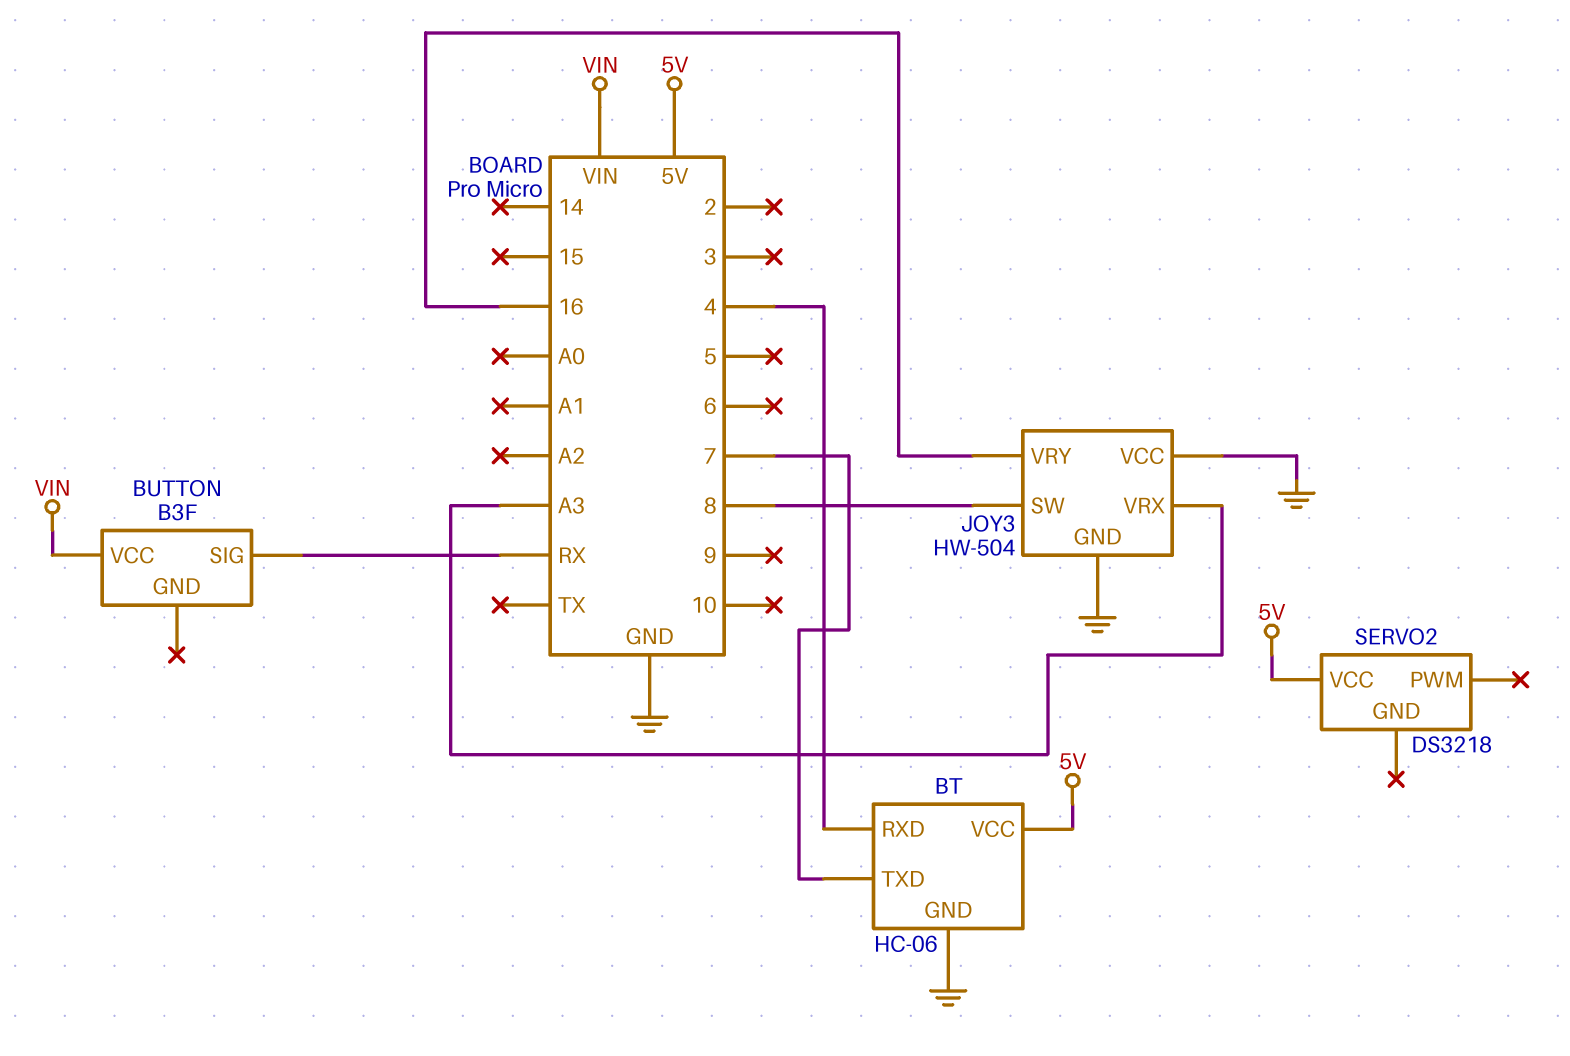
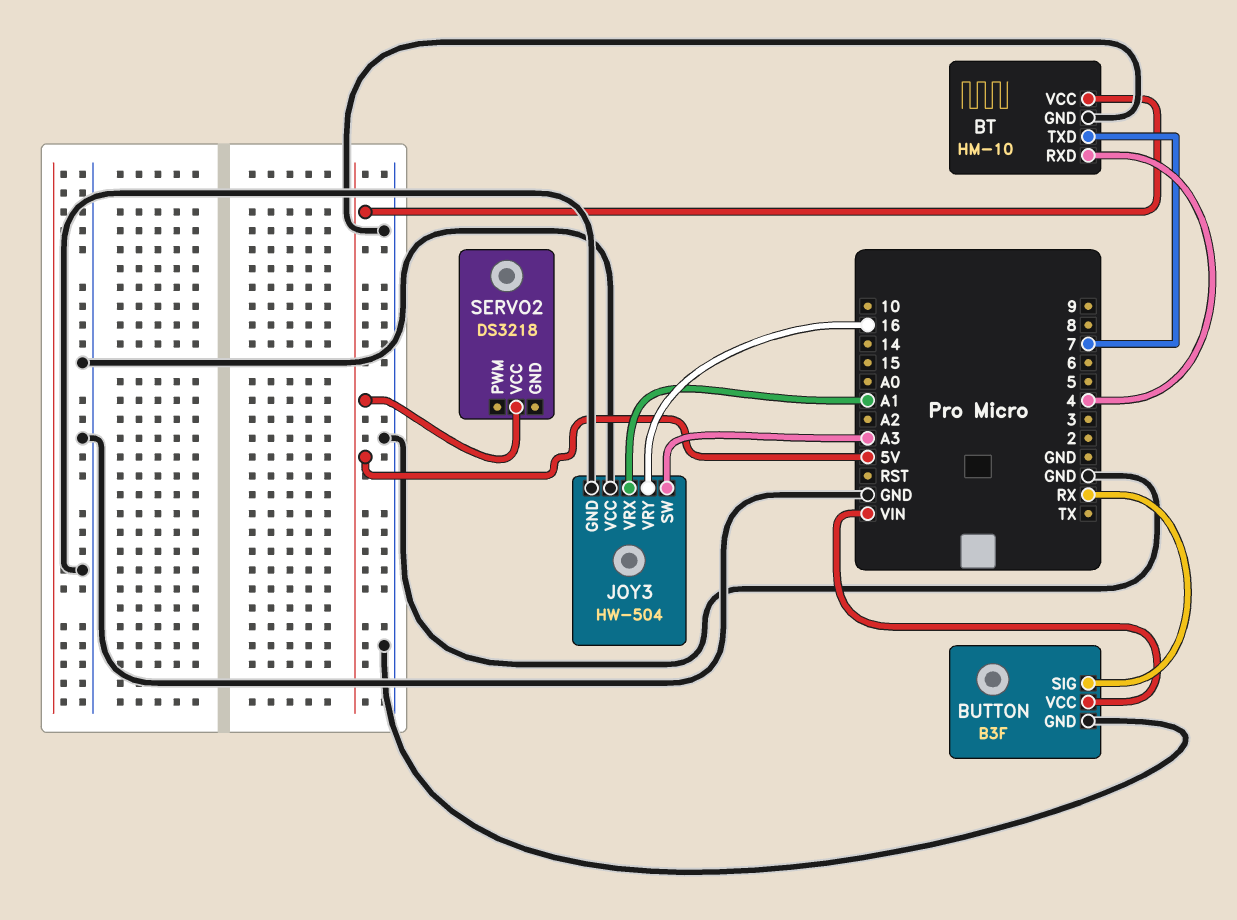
BT: HC-06 -> HM-10
BUTTON pin GND: none -> GND
JOY3 pin SW: 8 -> A3
JOY3 pin VRX: A3 -> A1

